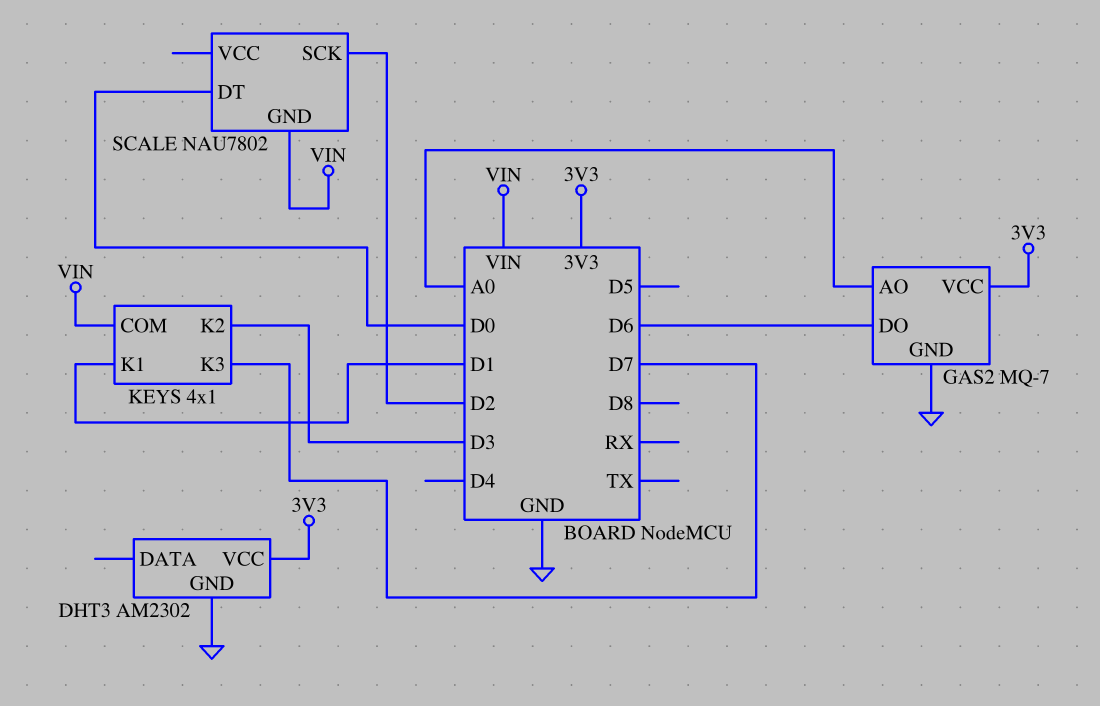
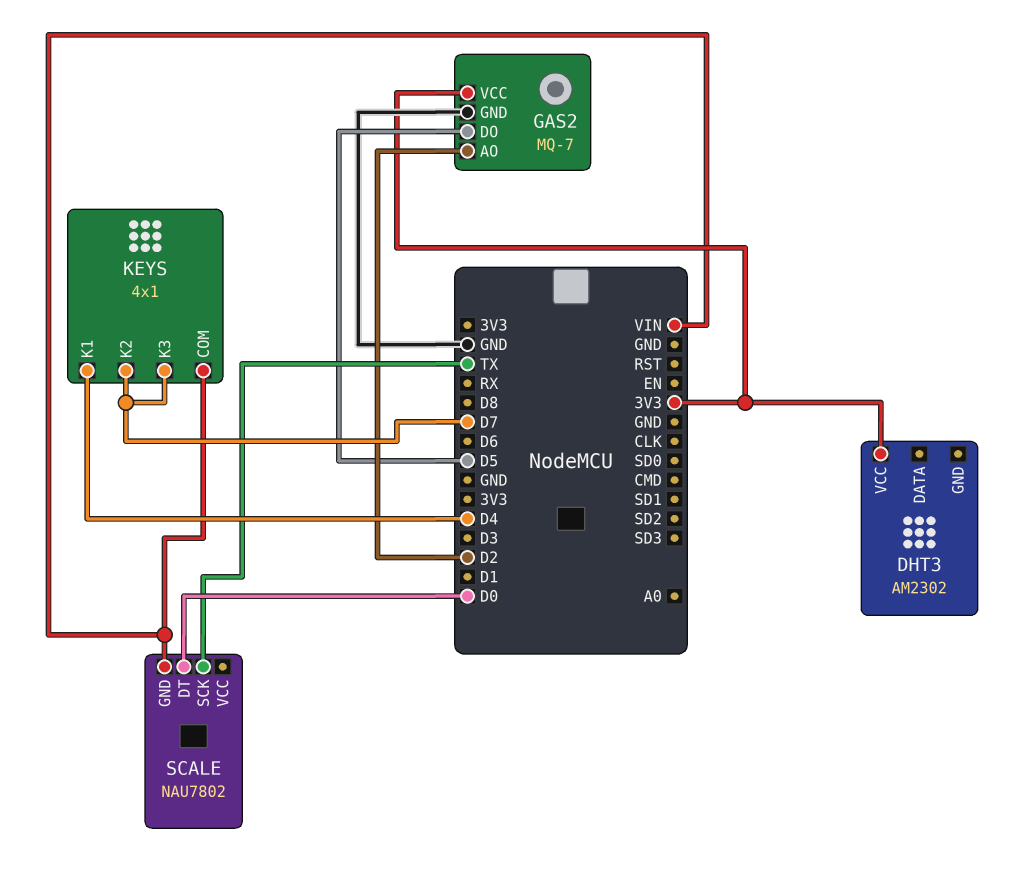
DHT3 pin GND: GND -> none
GAS2 pin AO: A0 -> D2
GAS2 pin DO: D6 -> D5
KEYS pin K1: D1 -> D4
KEYS pin K2: D3 -> D7
SCALE pin SCK: D2 -> TX

